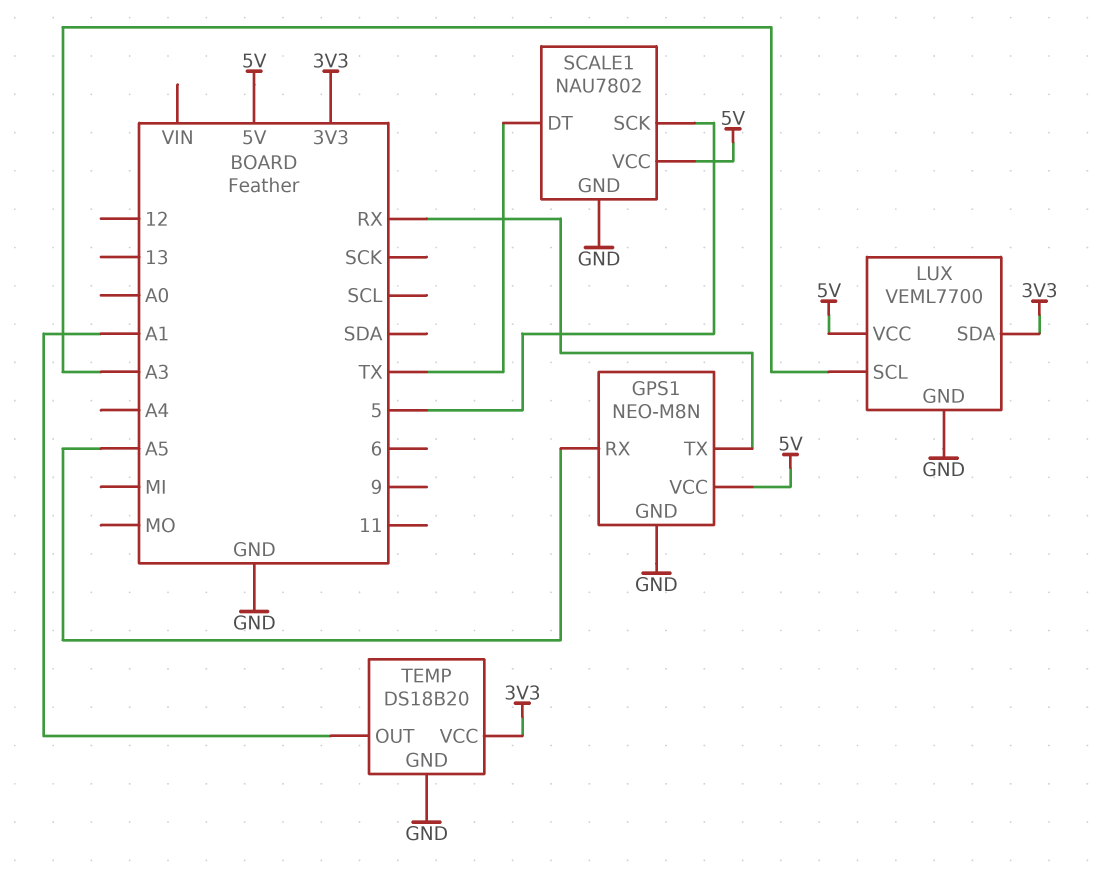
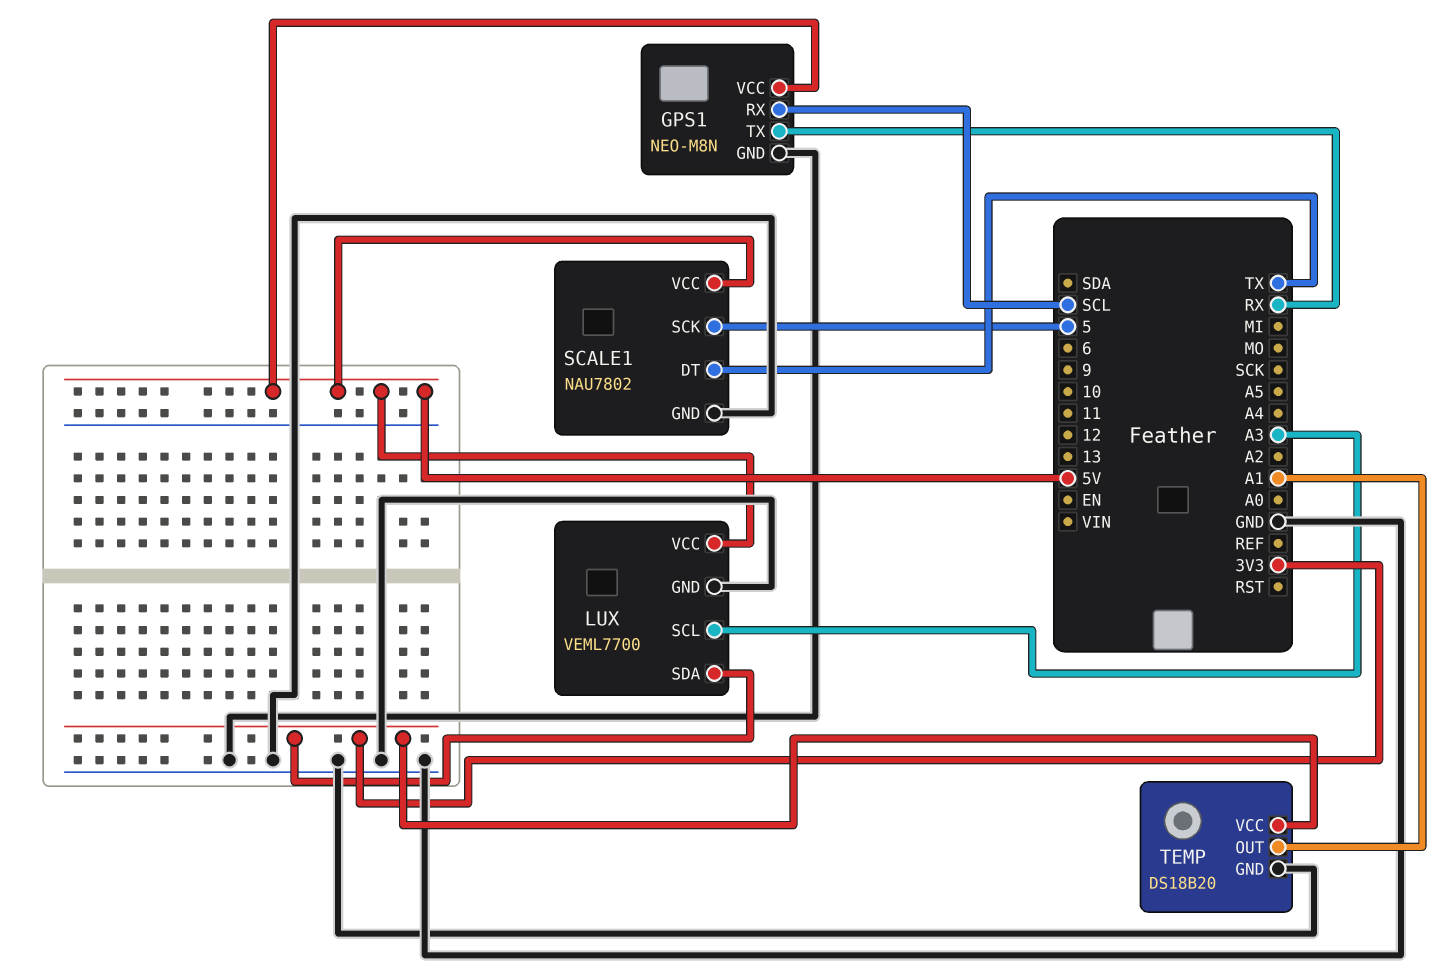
GPS1 pin RX: A5 -> SCL

